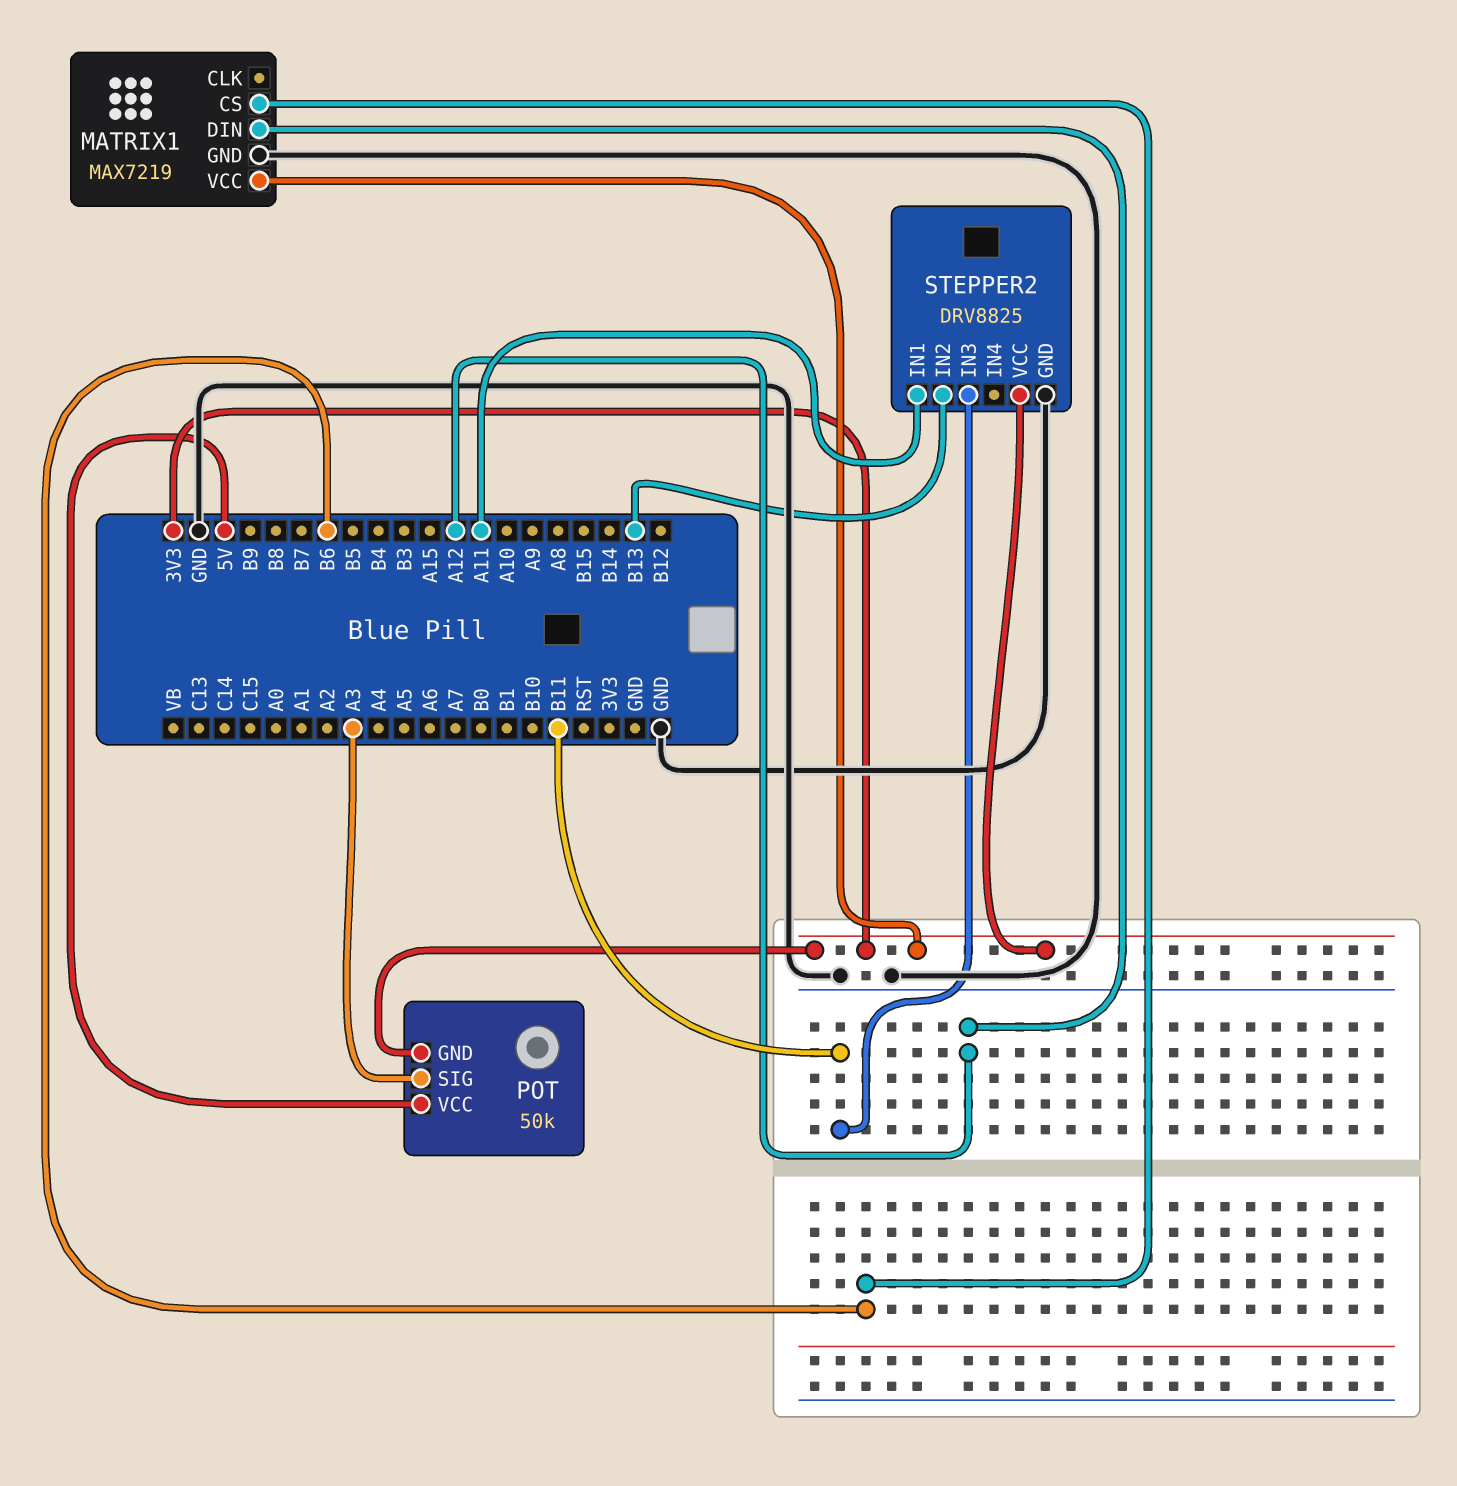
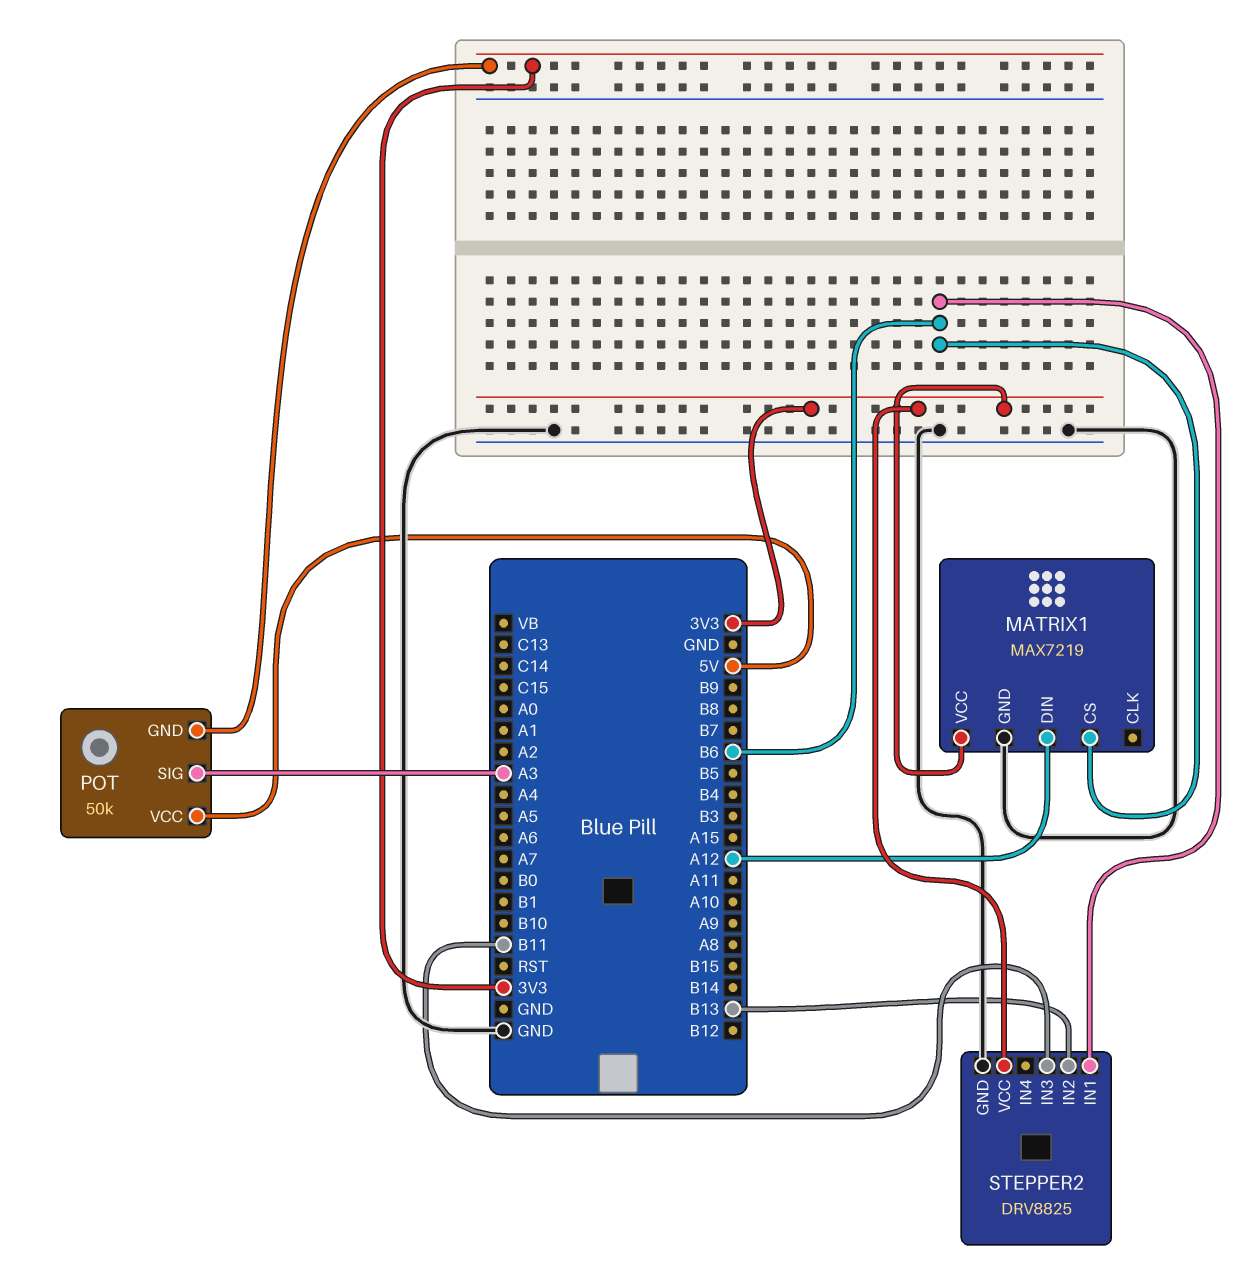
STEPPER2 pin IN1: A11 -> B6

